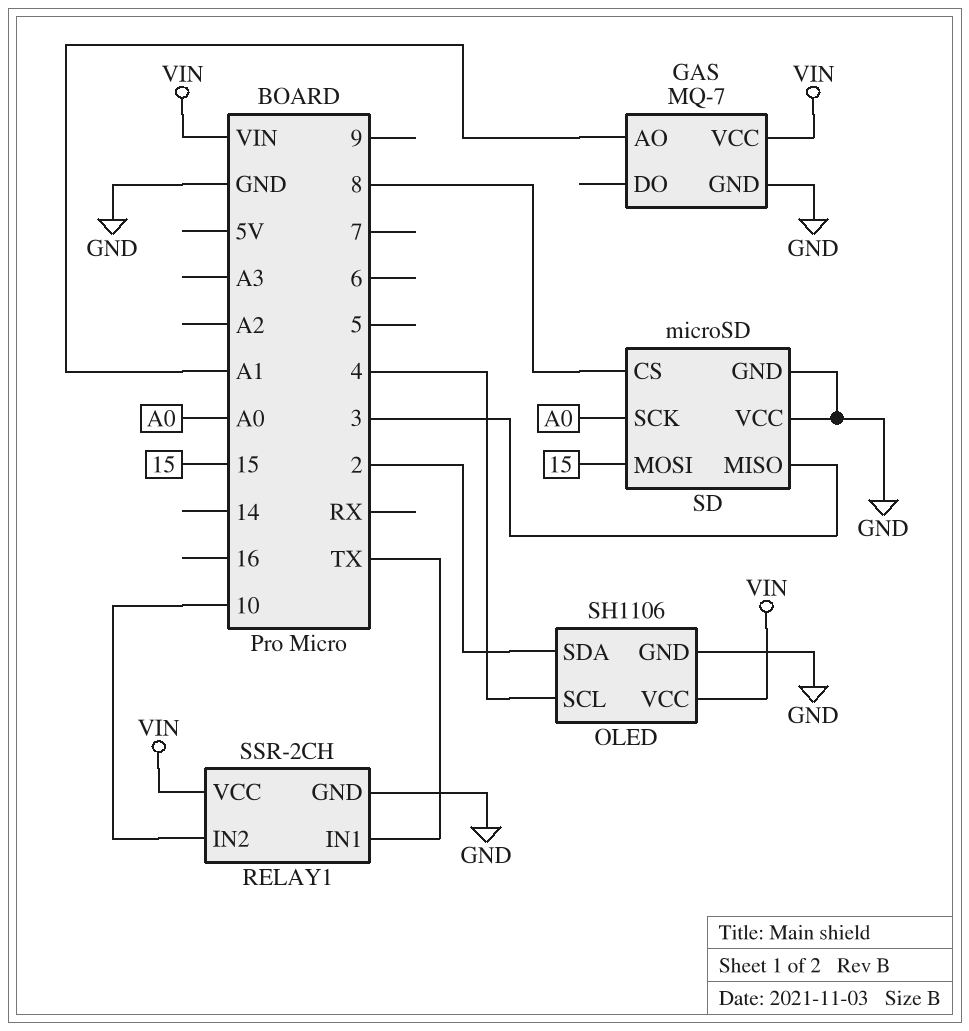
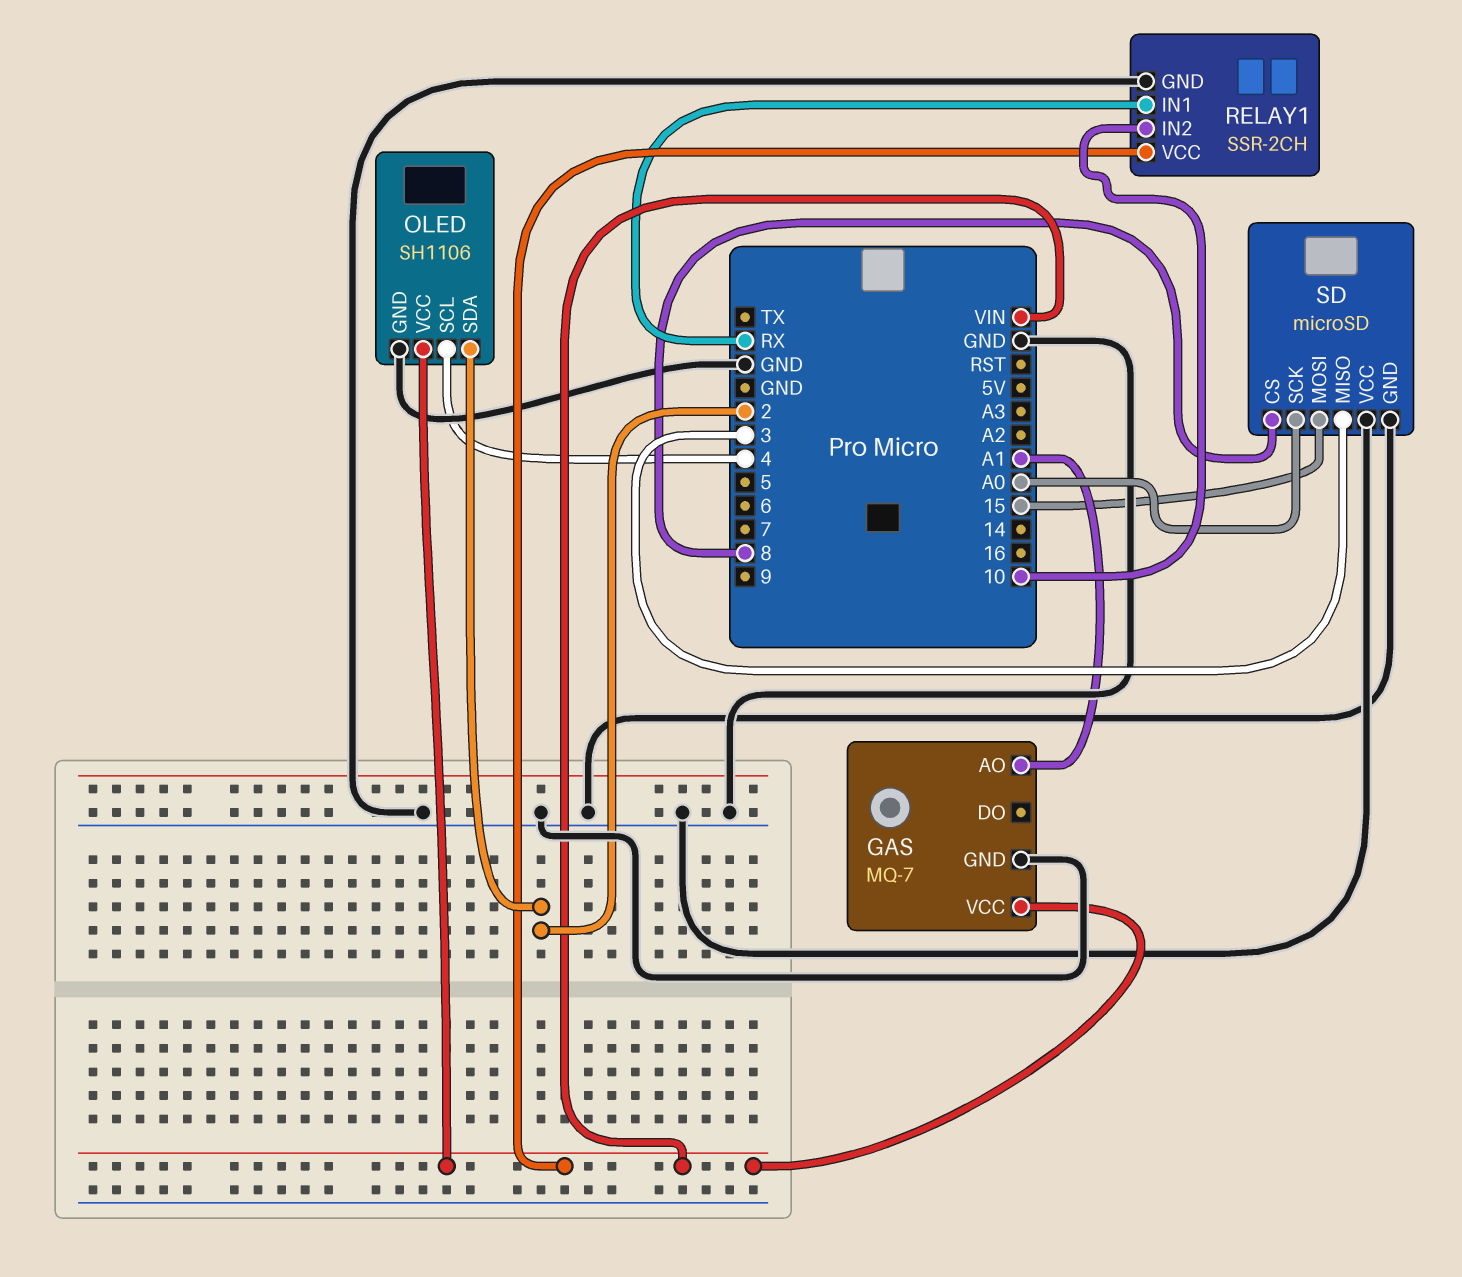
RELAY1 pin IN1: TX -> RX

